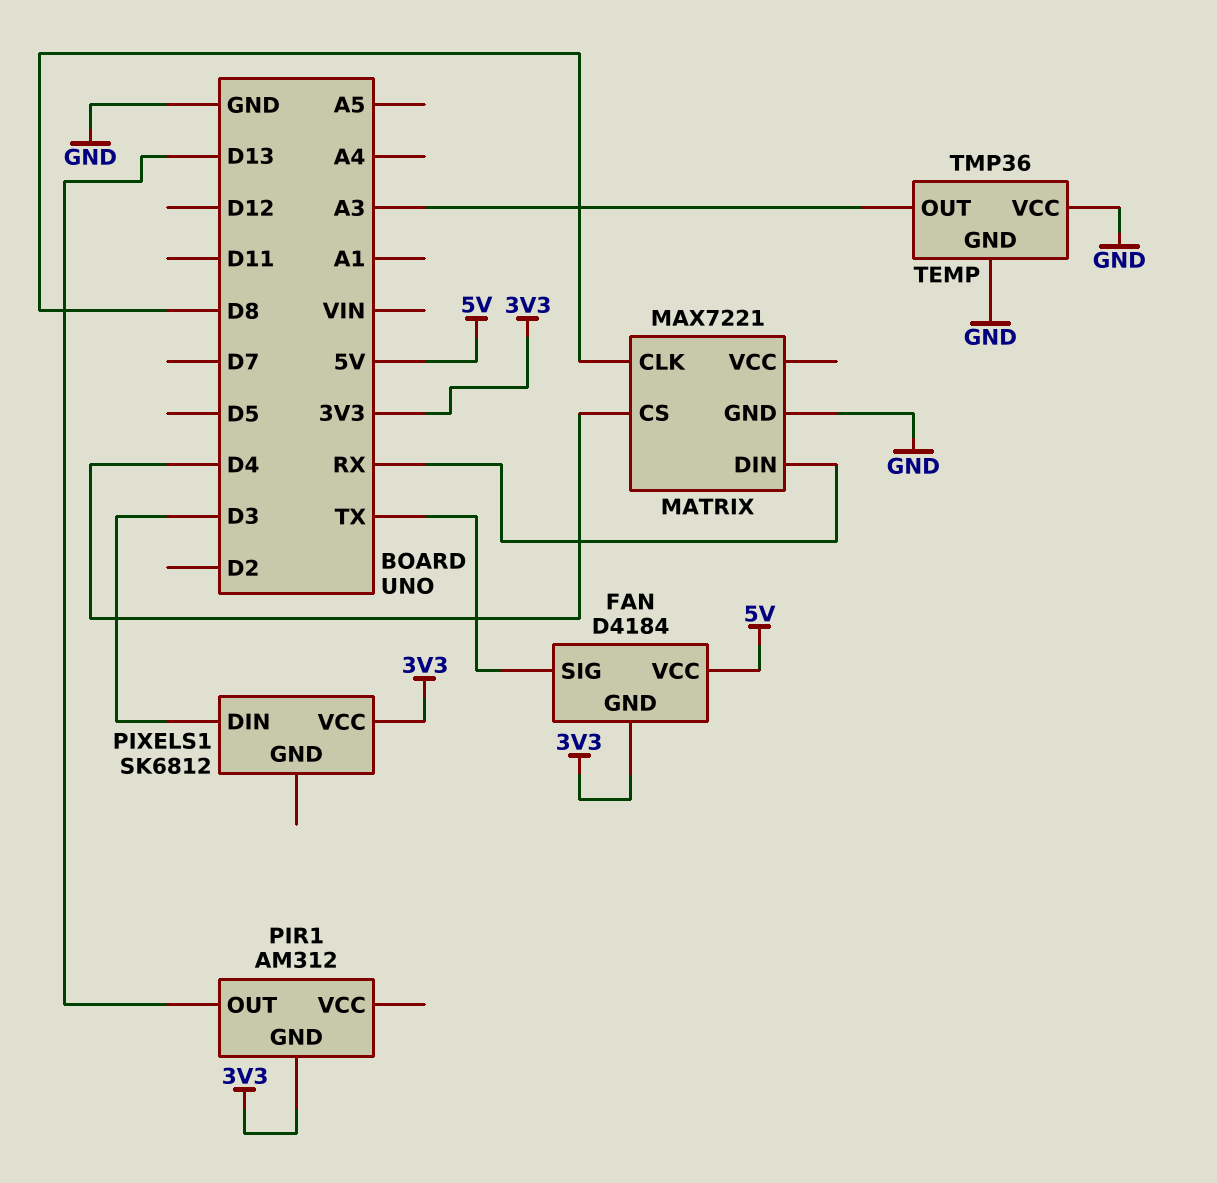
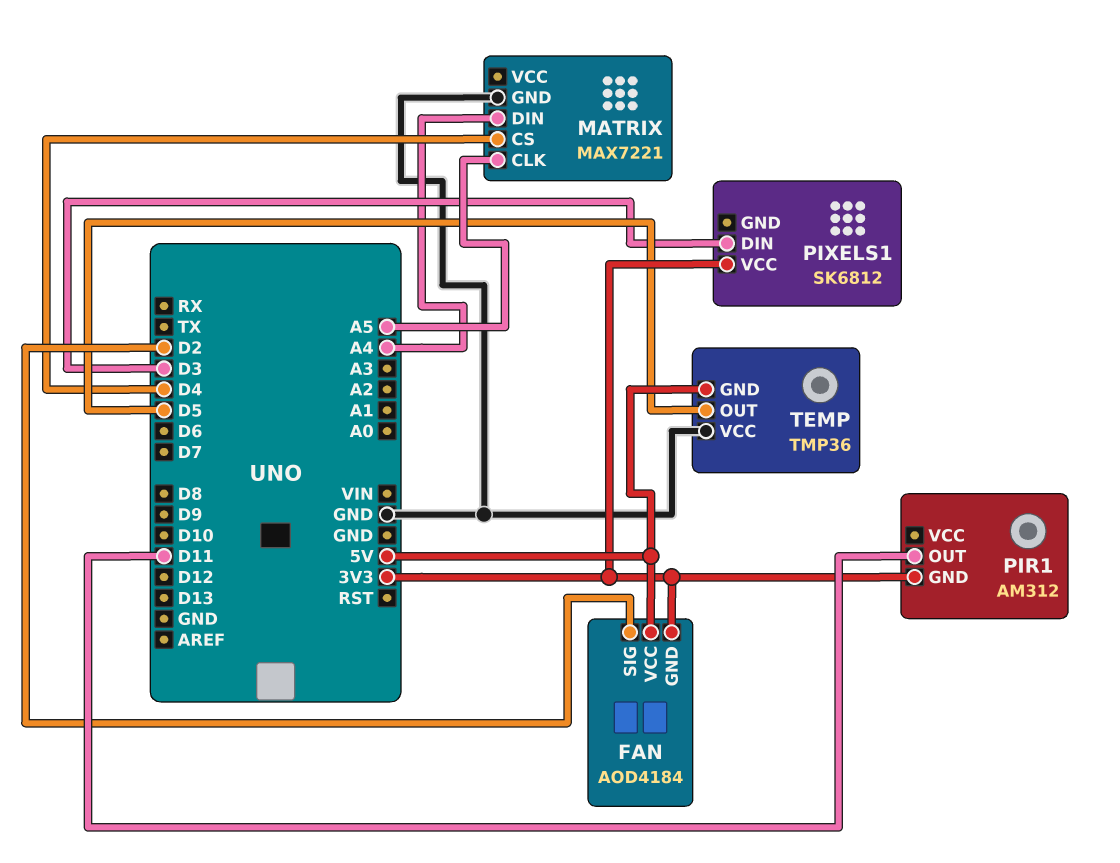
FAN: D4184 -> AOD4184
FAN pin SIG: TX -> D2
MATRIX pin CLK: D8 -> A5
MATRIX pin DIN: RX -> A4
PIR1 pin OUT: D13 -> D11
TEMP pin GND: GND -> 5V
TEMP pin OUT: A3 -> D5

